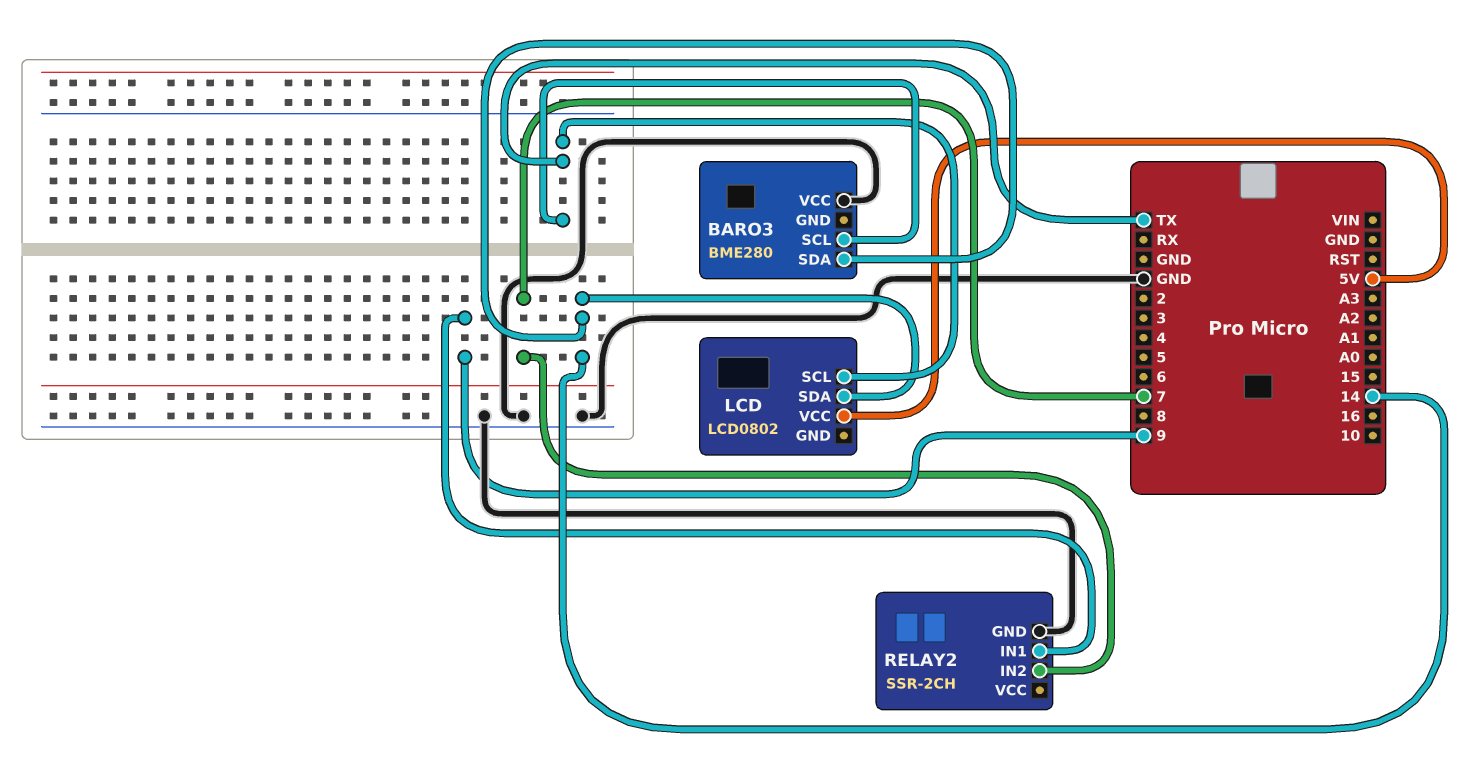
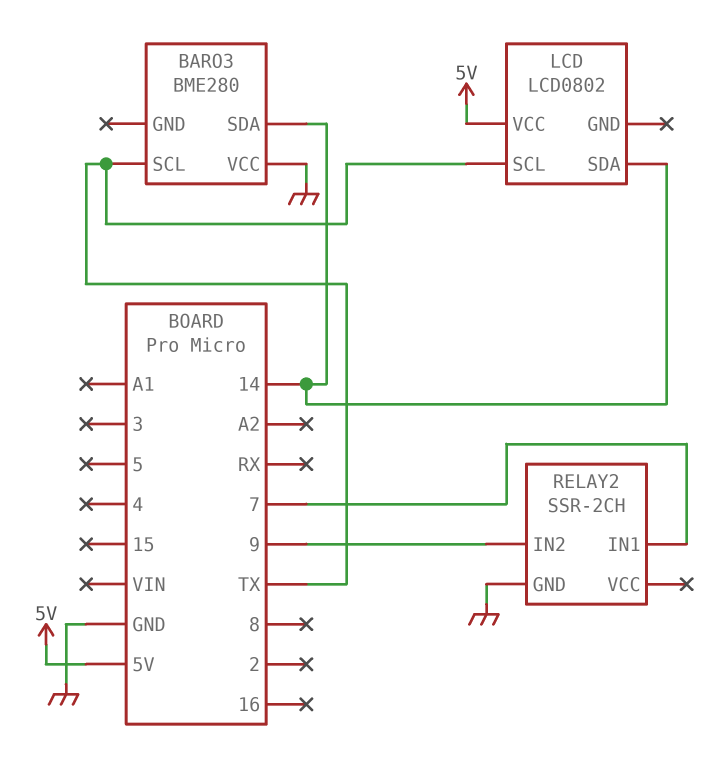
RELAY2 pin IN1: 9 -> 7
RELAY2 pin IN2: 7 -> 9

